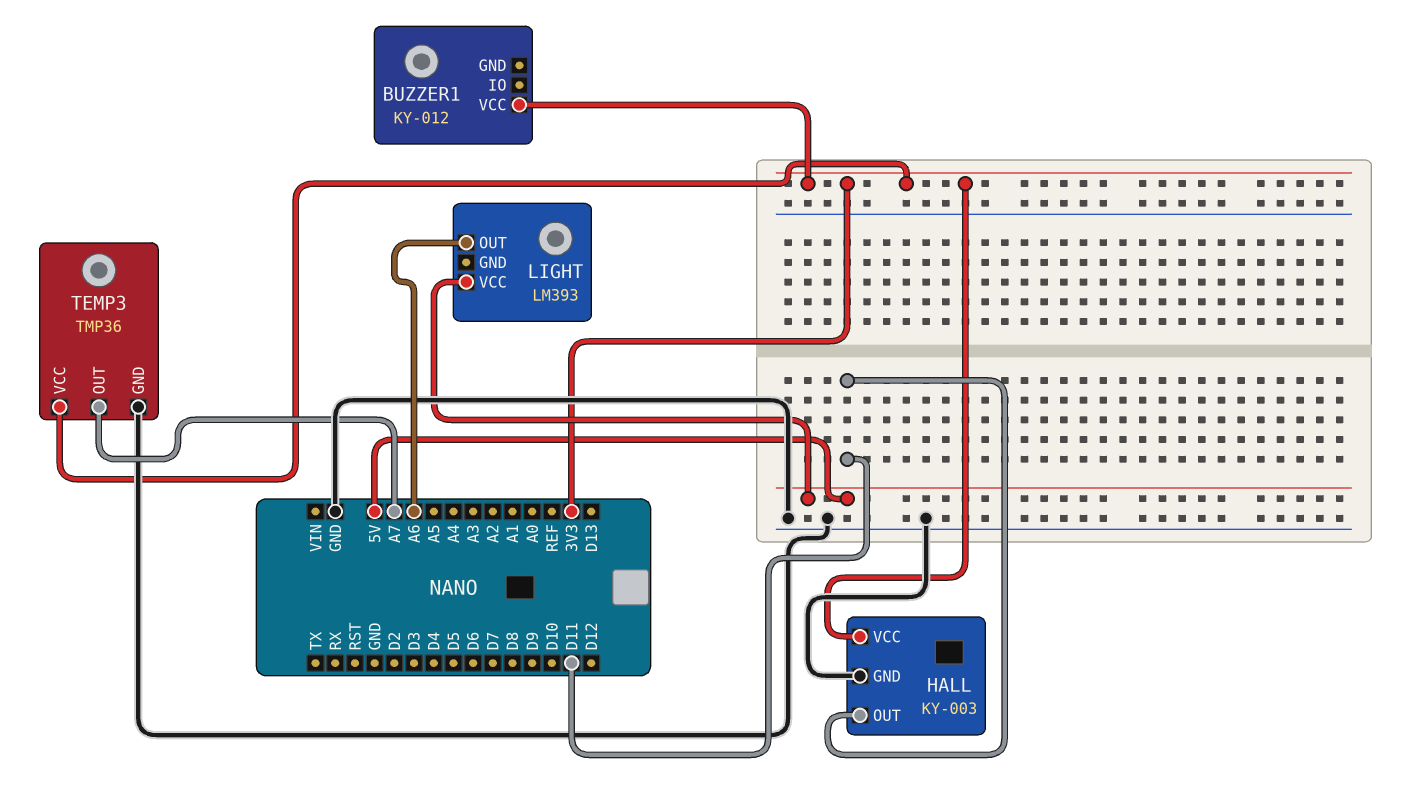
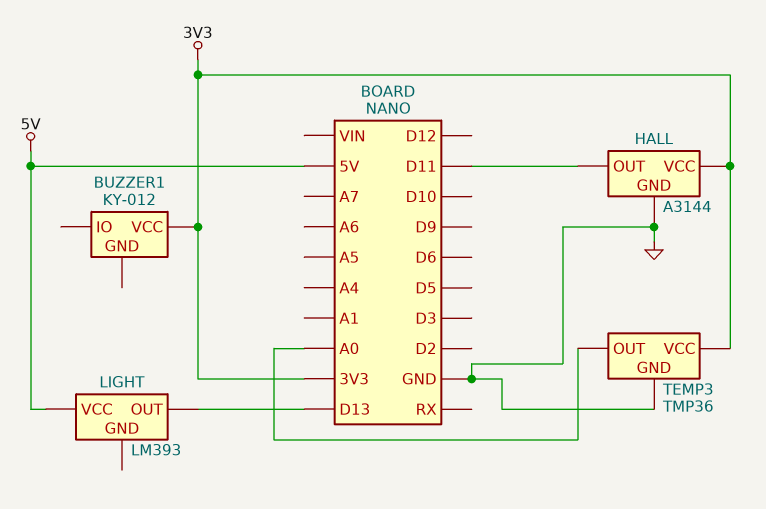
HALL: KY-003 -> A3144
LIGHT pin OUT: A6 -> D13
TEMP3 pin OUT: A7 -> A0

